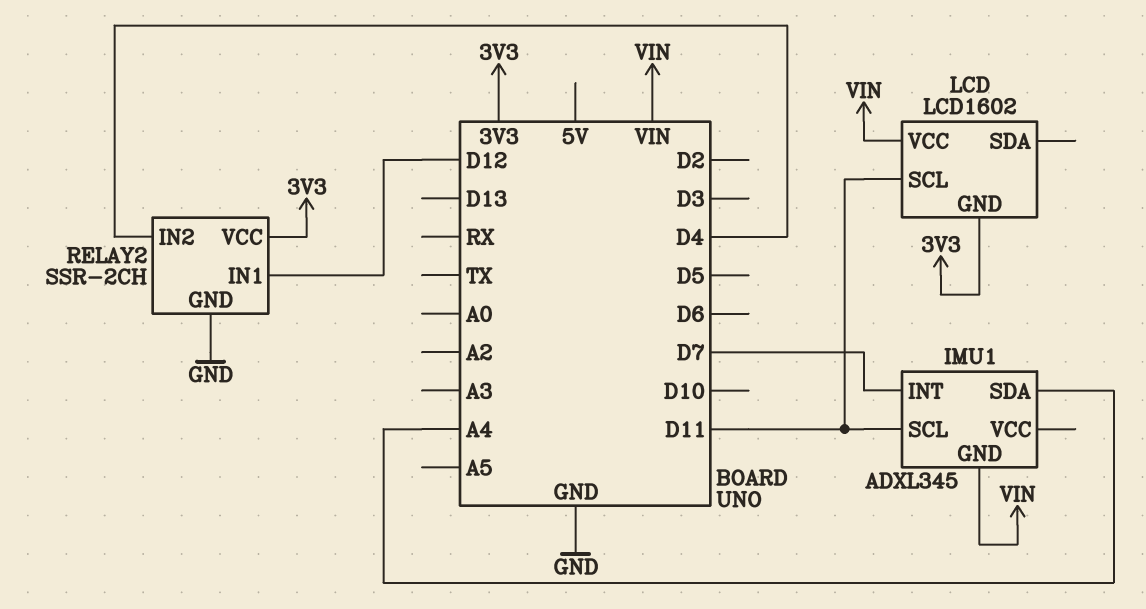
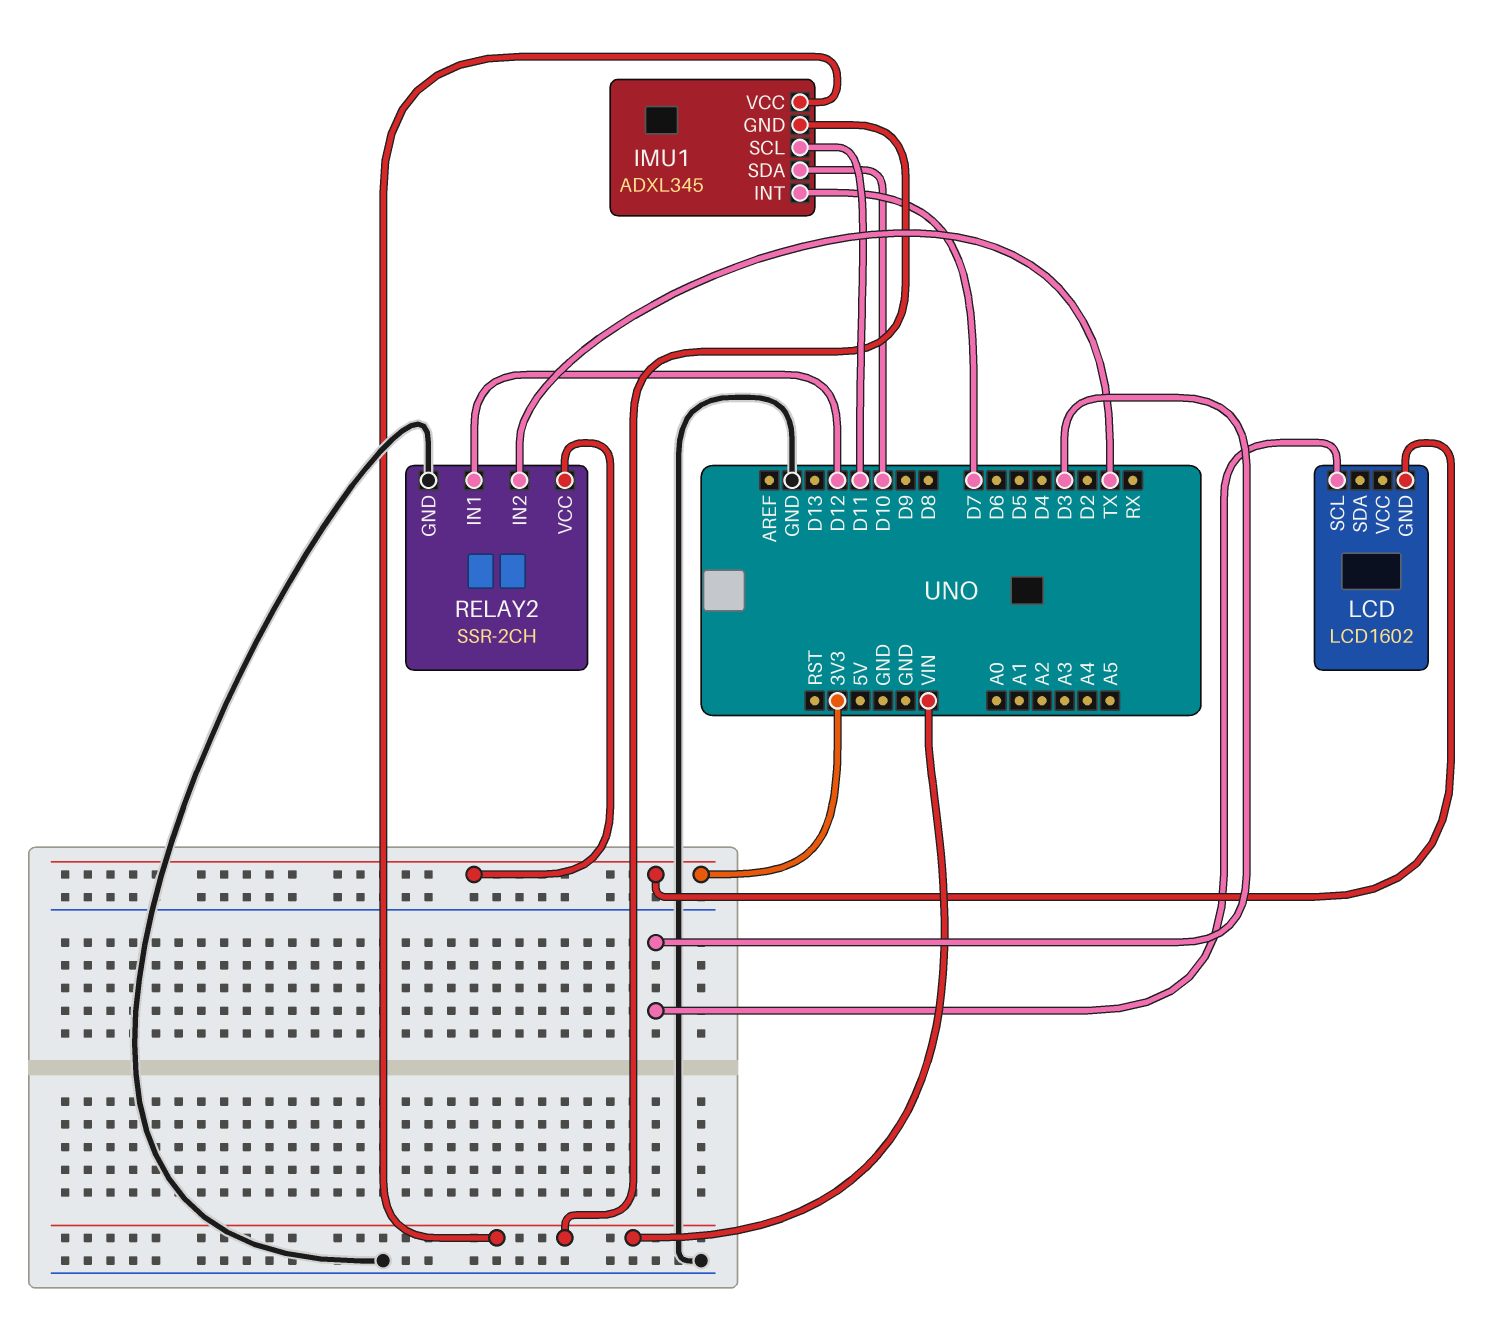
IMU1 pin SDA: A4 -> D10
IMU1 pin VCC: none -> VIN
LCD pin SCL: D11 -> D3
LCD pin VCC: VIN -> none
RELAY2 pin IN2: D4 -> TX

